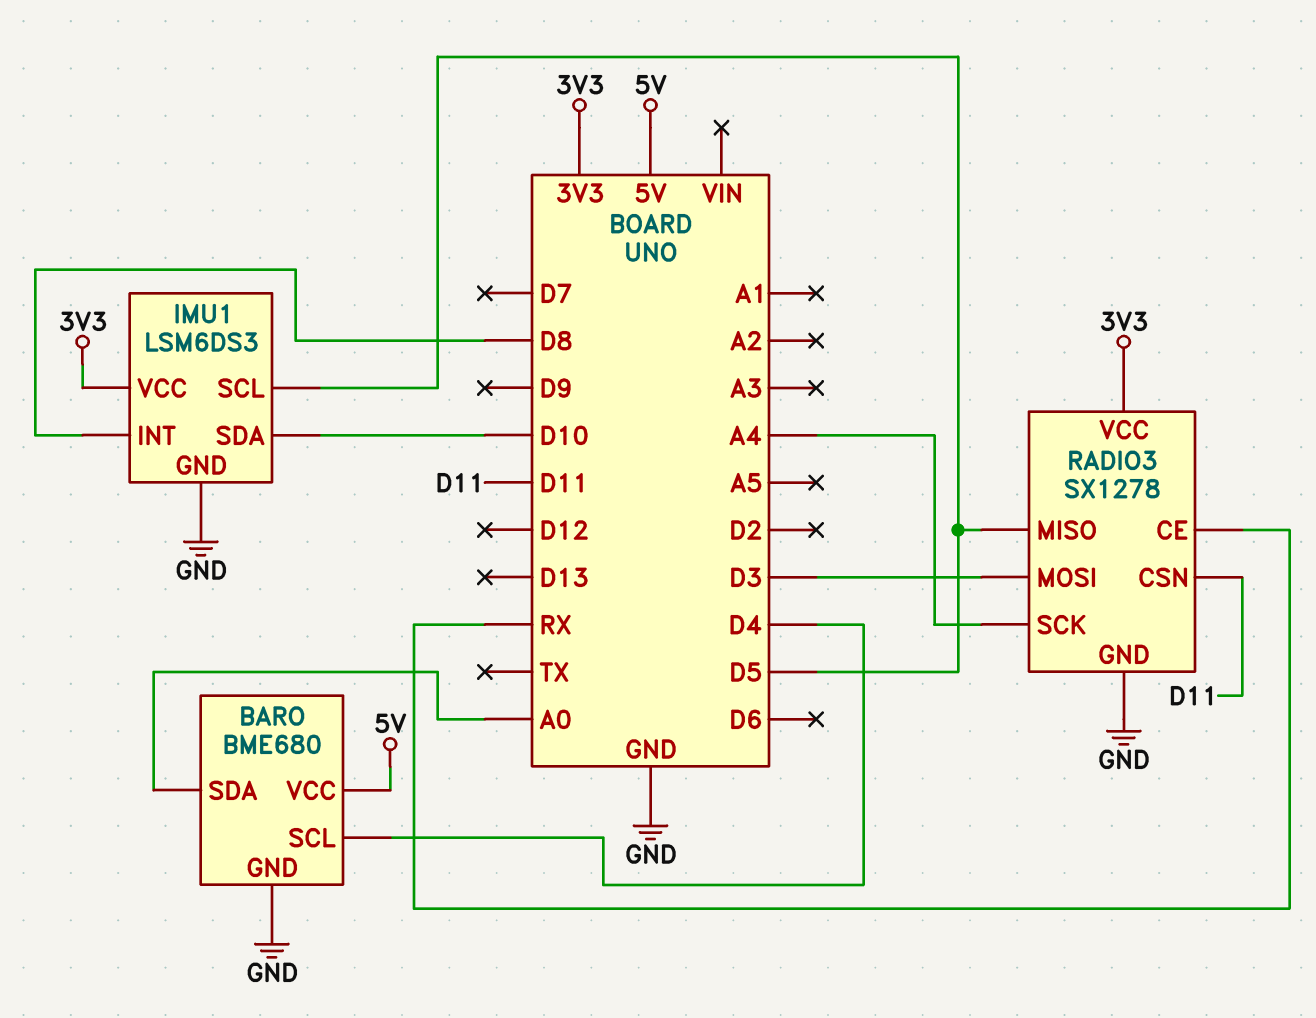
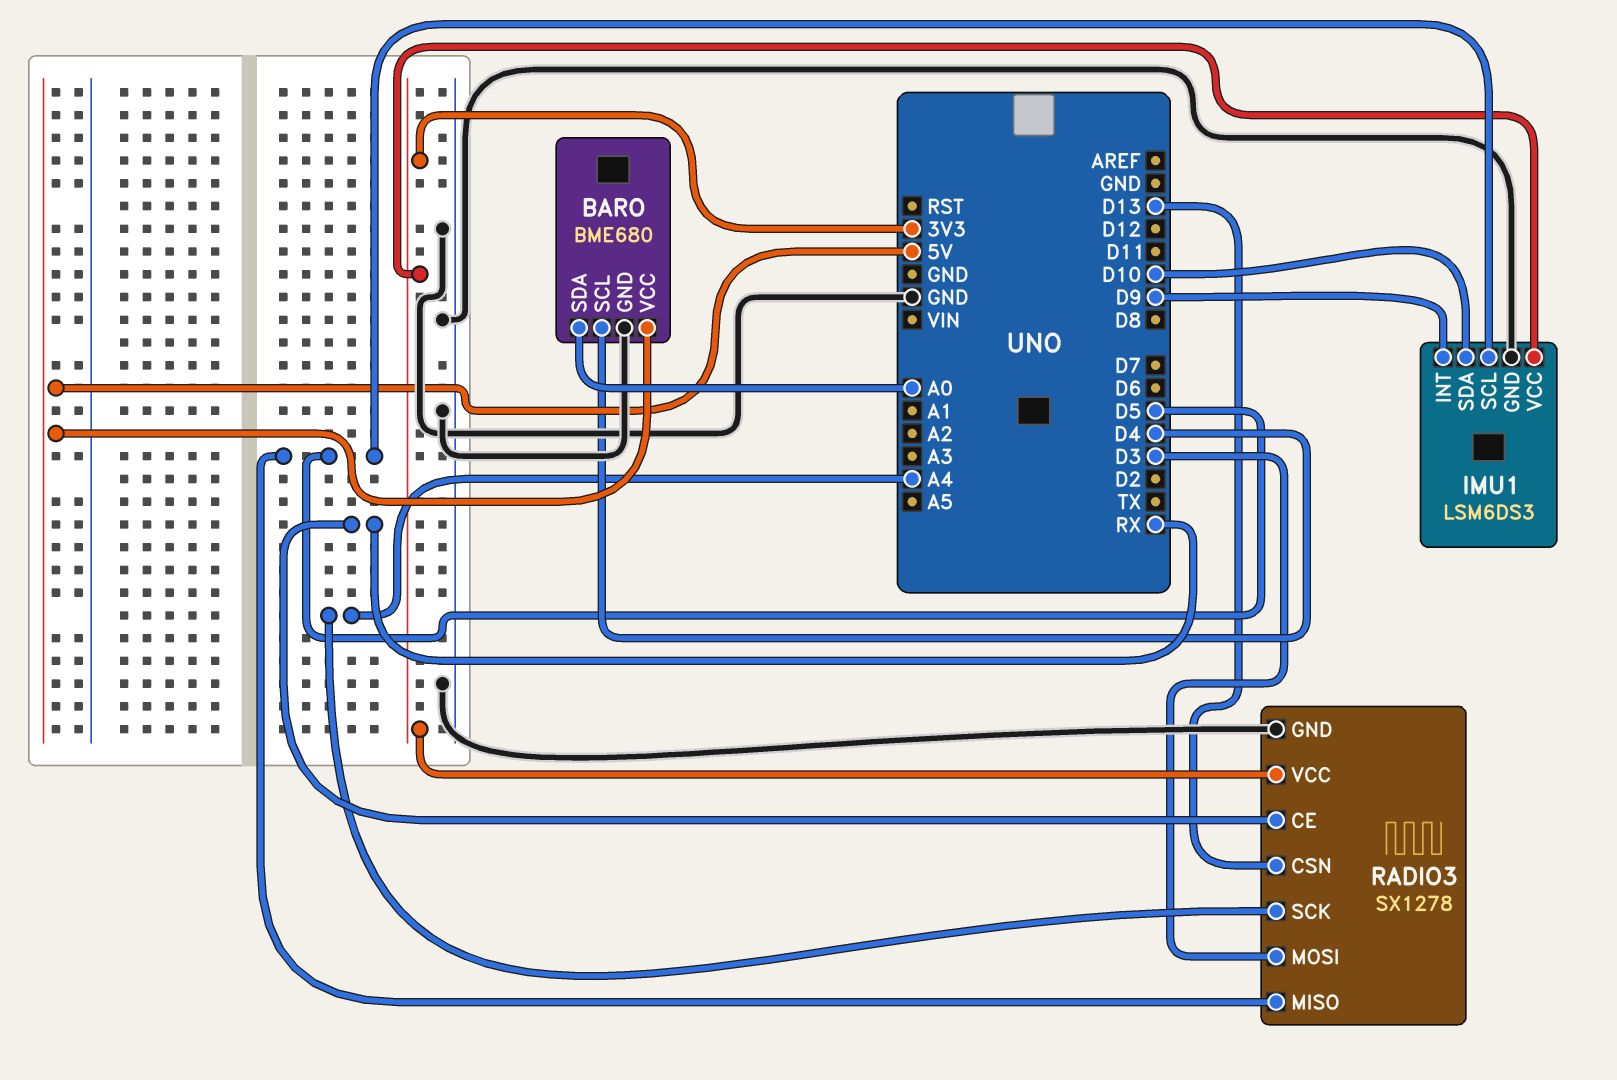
IMU1 pin INT: D8 -> D9
RADIO3 pin CSN: D11 -> D13

